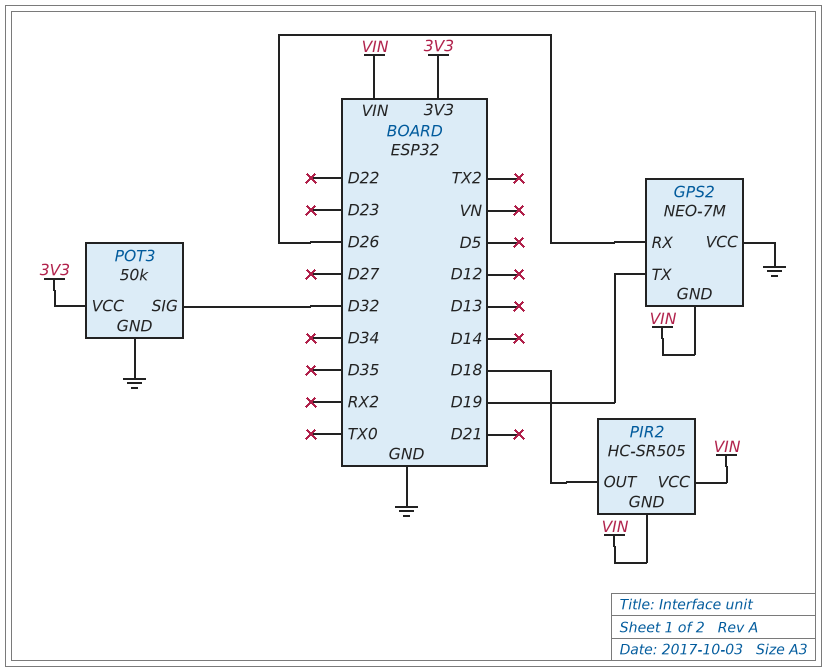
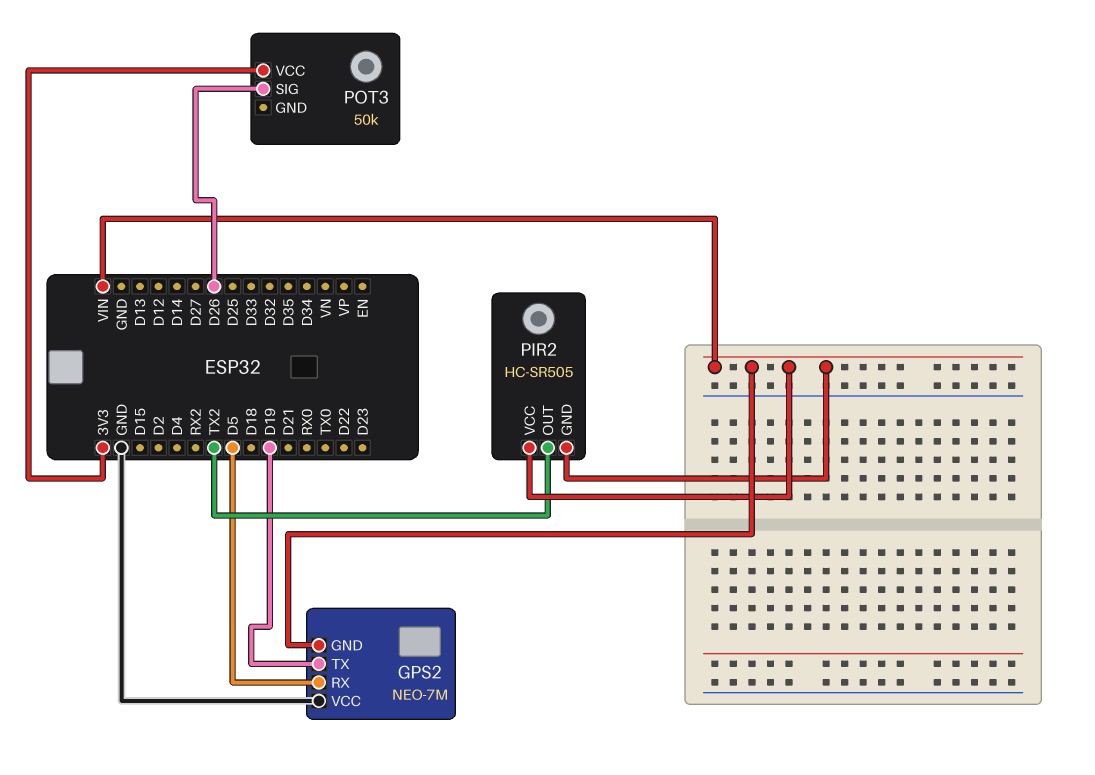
GPS2 pin RX: D26 -> D5
PIR2 pin OUT: D18 -> TX2
POT3 pin GND: GND -> none
POT3 pin SIG: D32 -> D26

